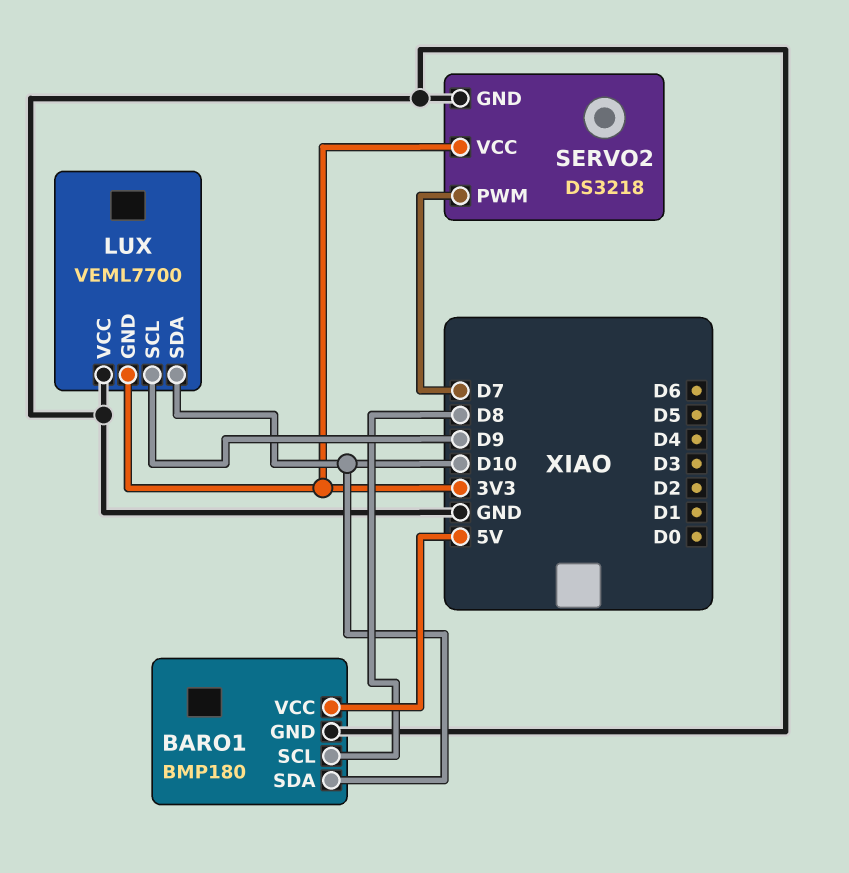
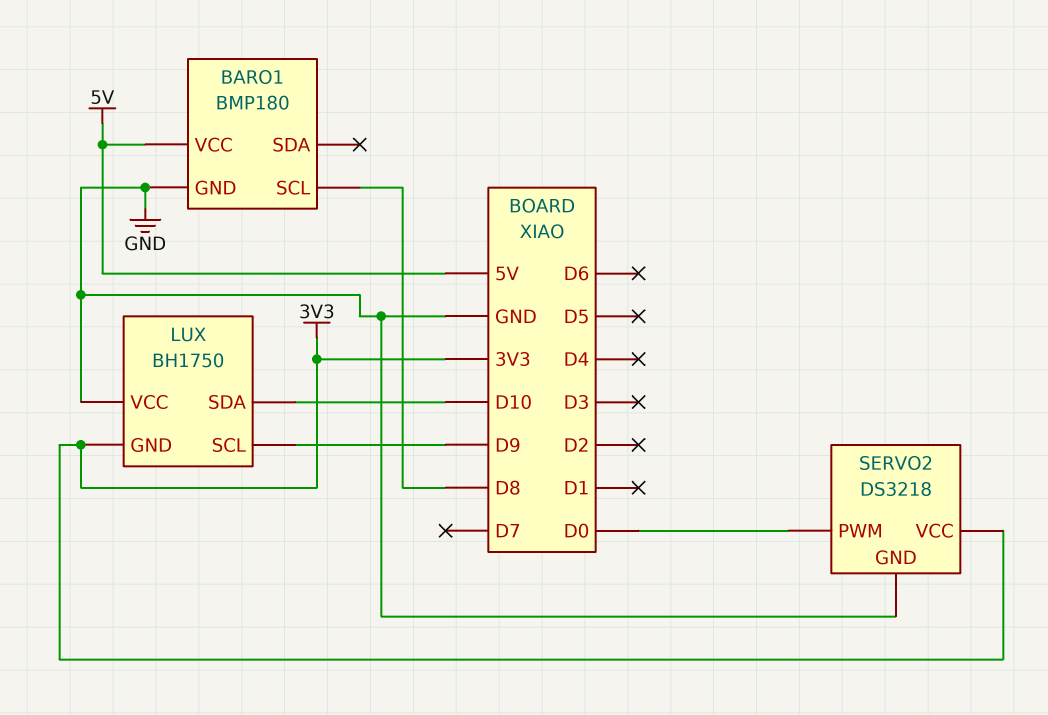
BARO1 pin SDA: D10 -> none
LUX: VEML7700 -> BH1750
SERVO2 pin PWM: D7 -> D0

